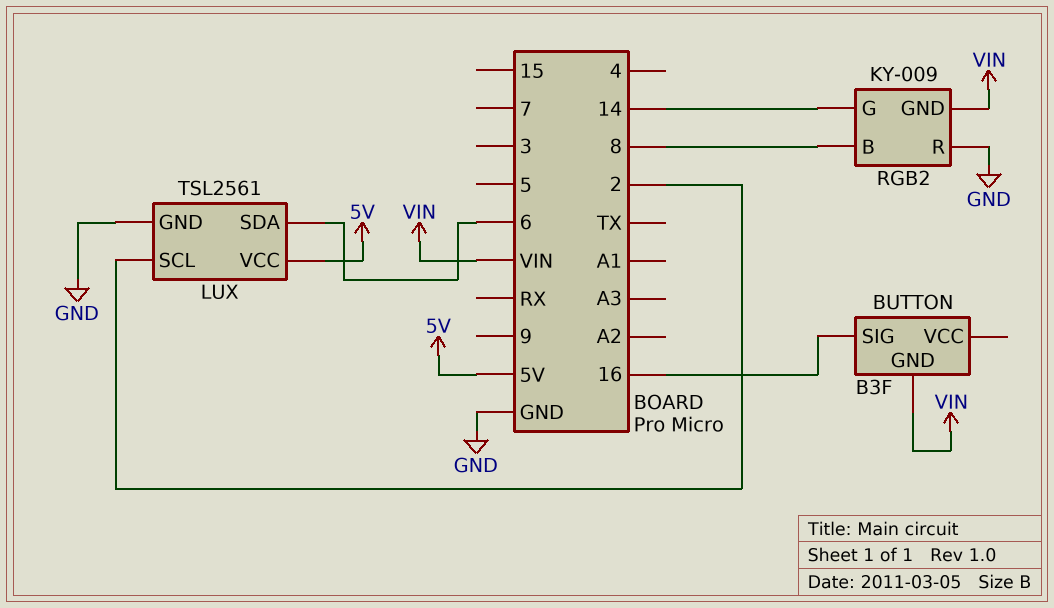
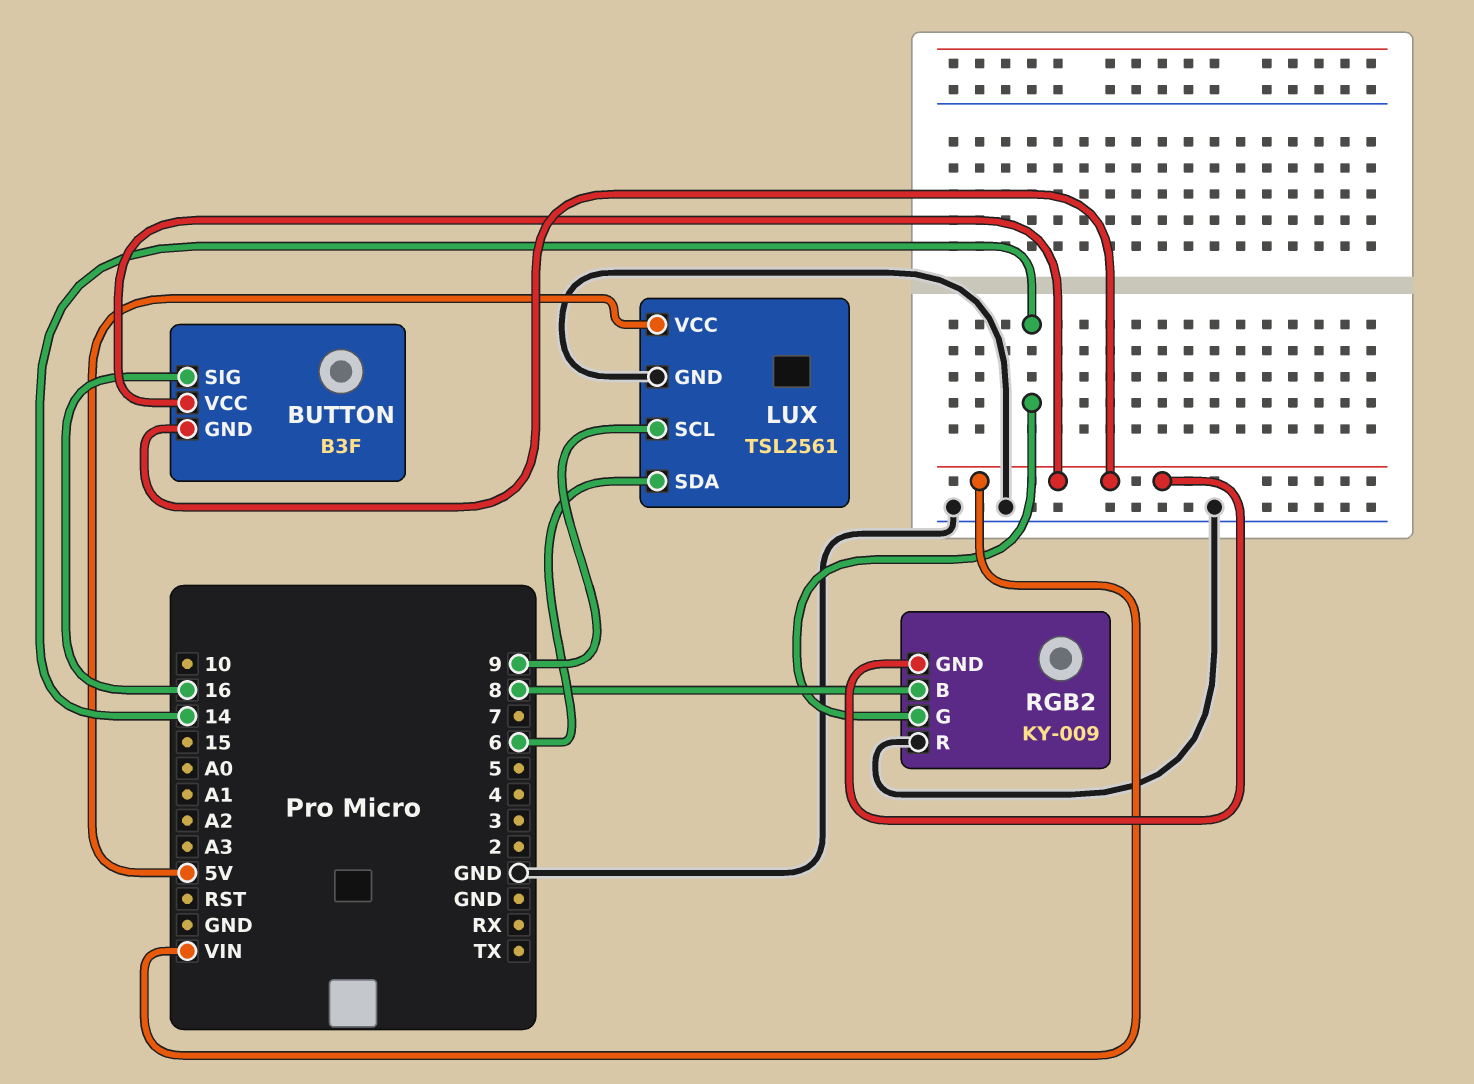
BUTTON pin VCC: none -> VIN
LUX pin SCL: 2 -> 9

